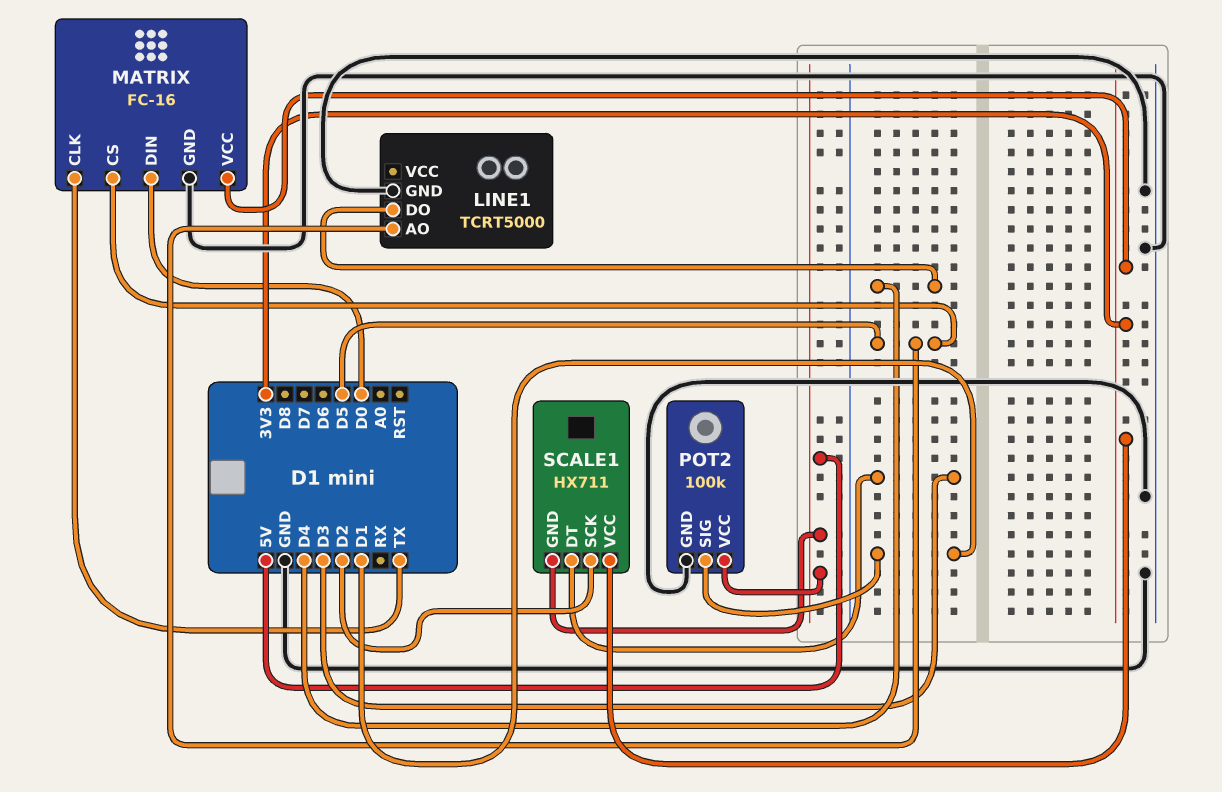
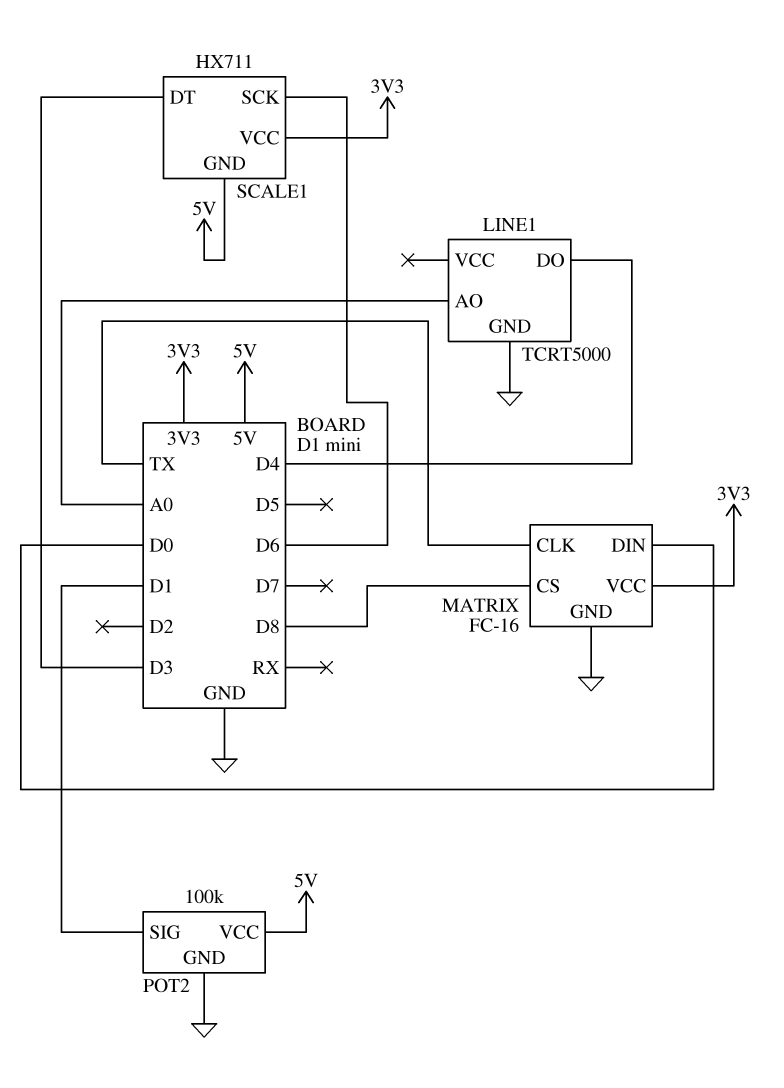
LINE1 pin AO: D5 -> A0
MATRIX pin CS: D5 -> D8
SCALE1 pin SCK: D2 -> D6

